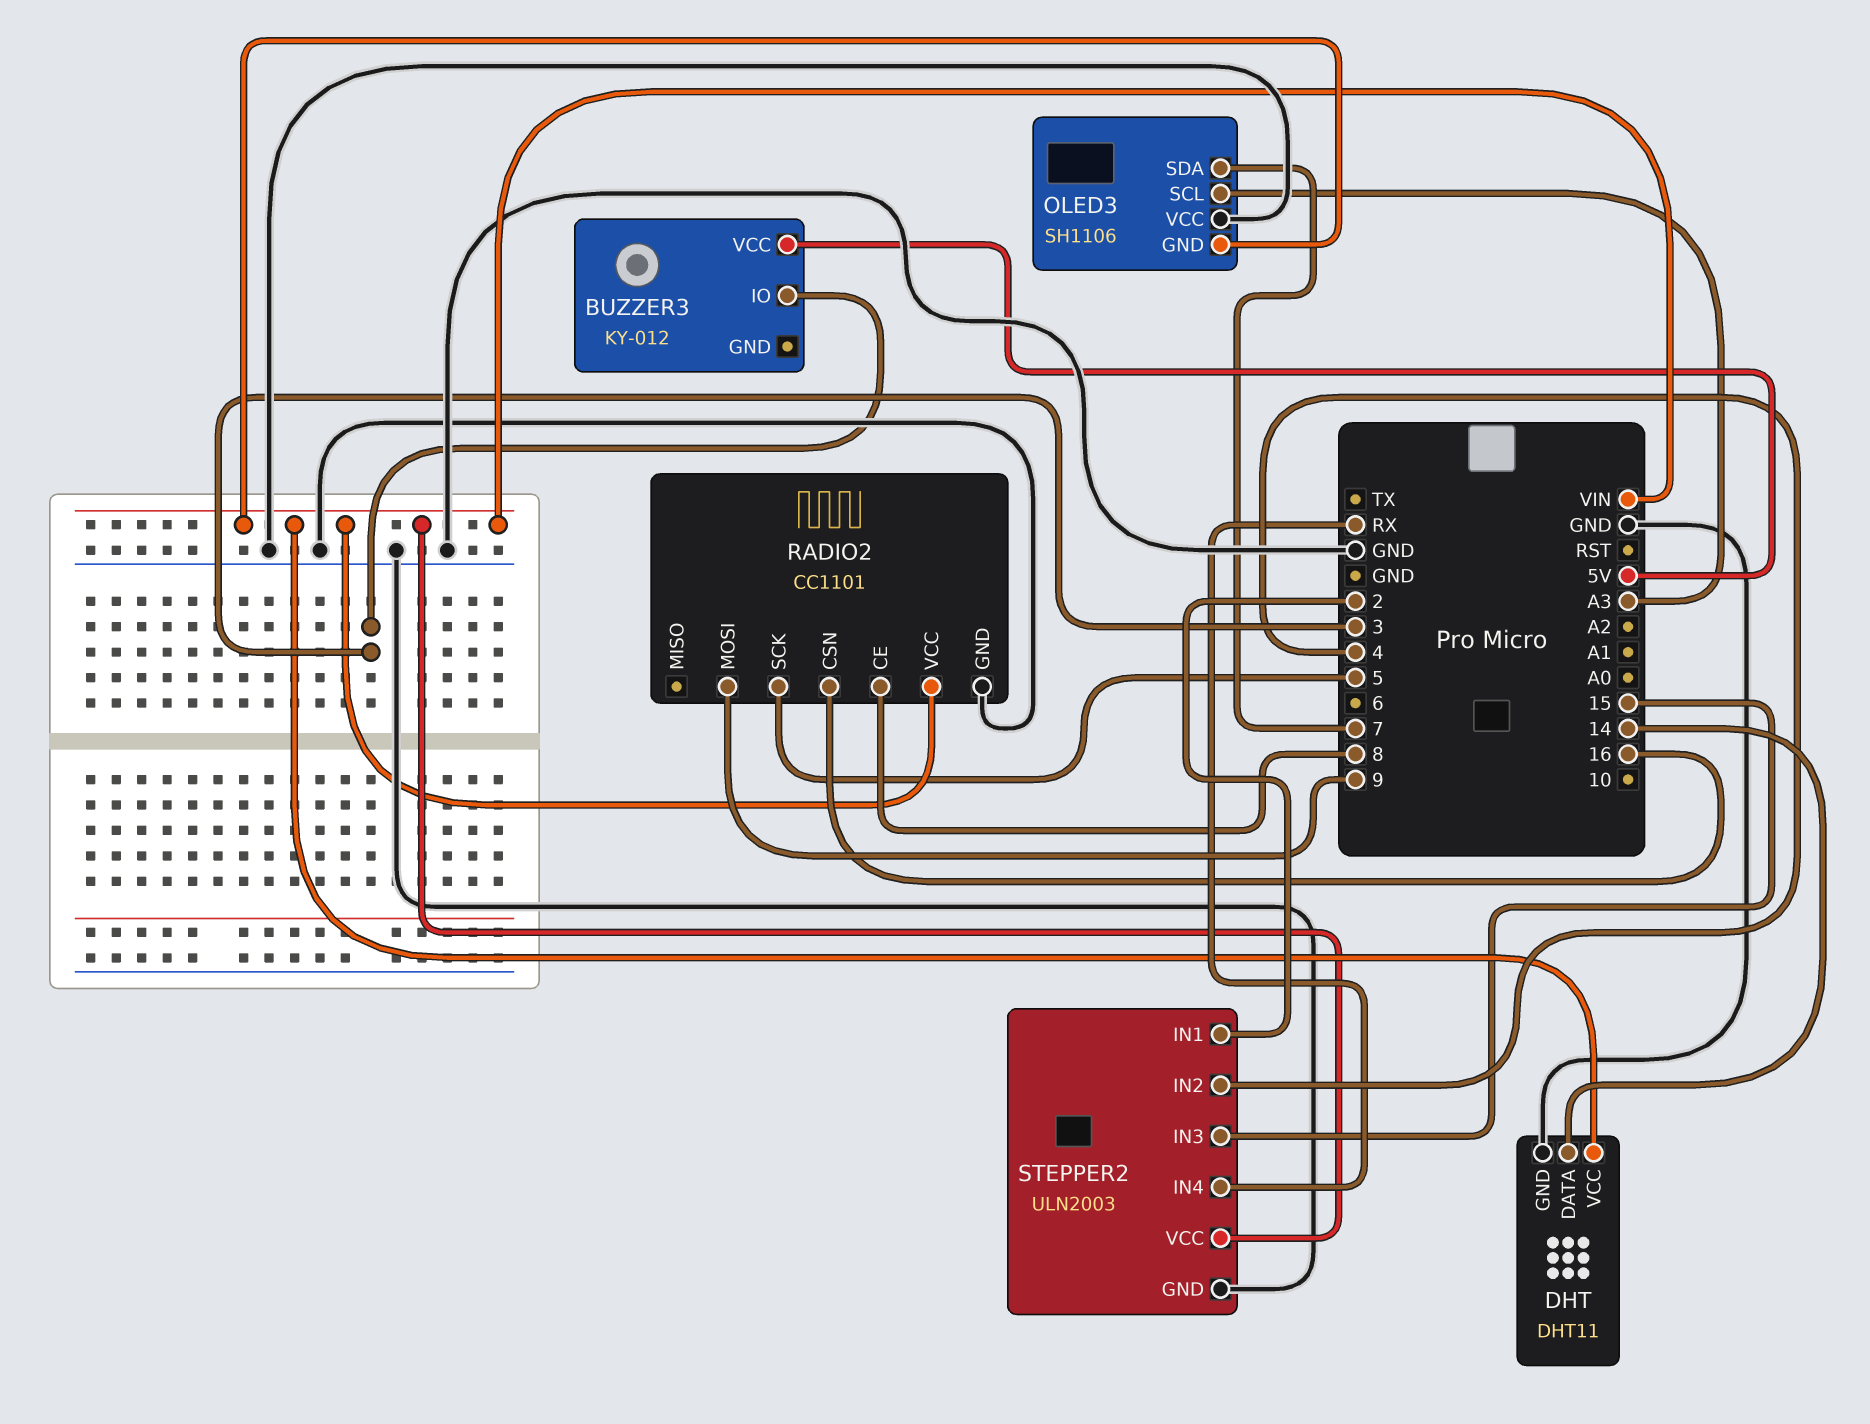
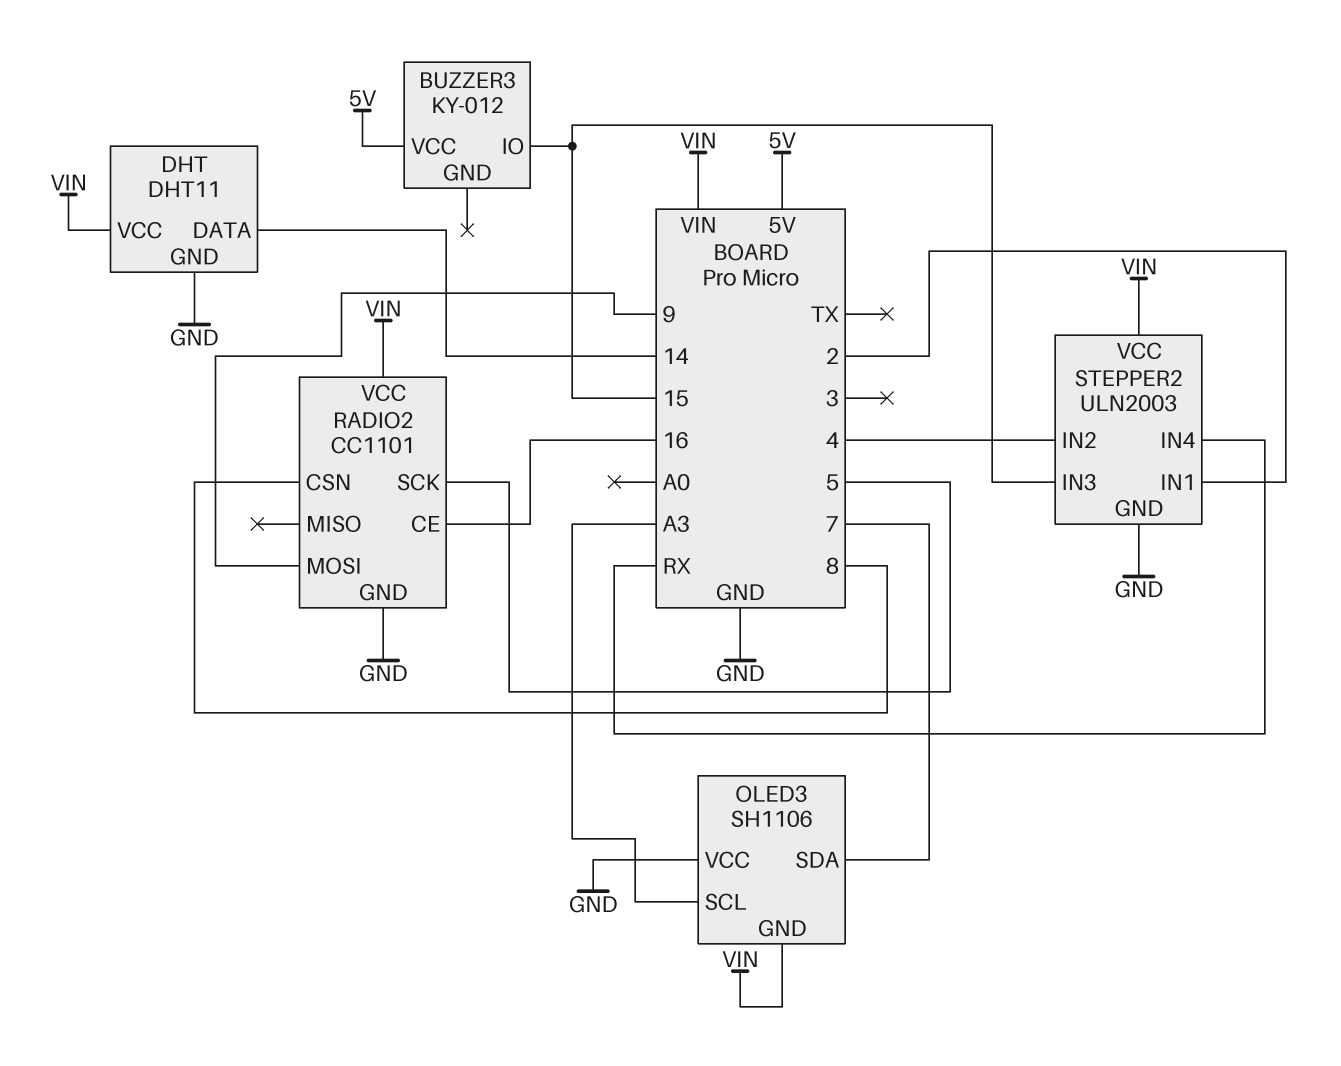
BUZZER3 pin IO: 3 -> 15
RADIO2 pin CE: 8 -> 16
RADIO2 pin CSN: 16 -> 8

